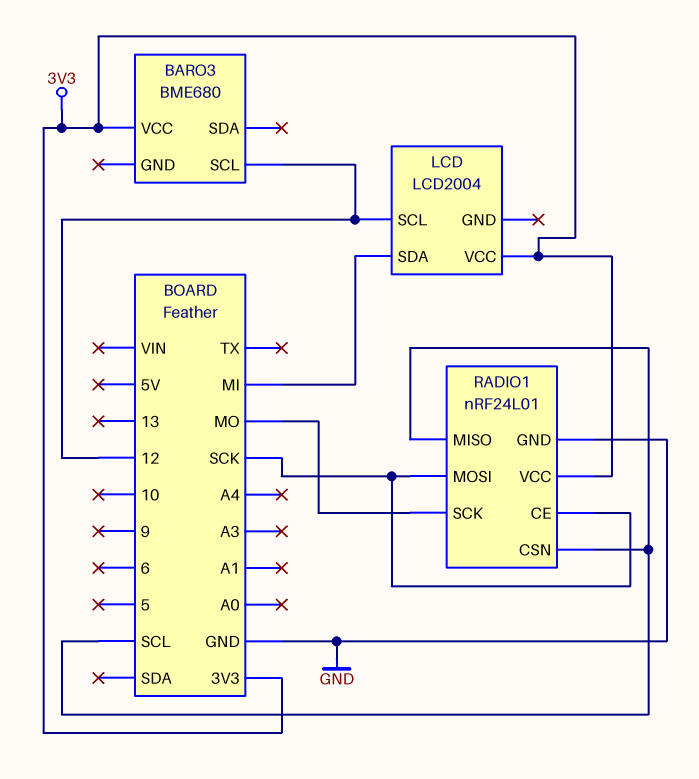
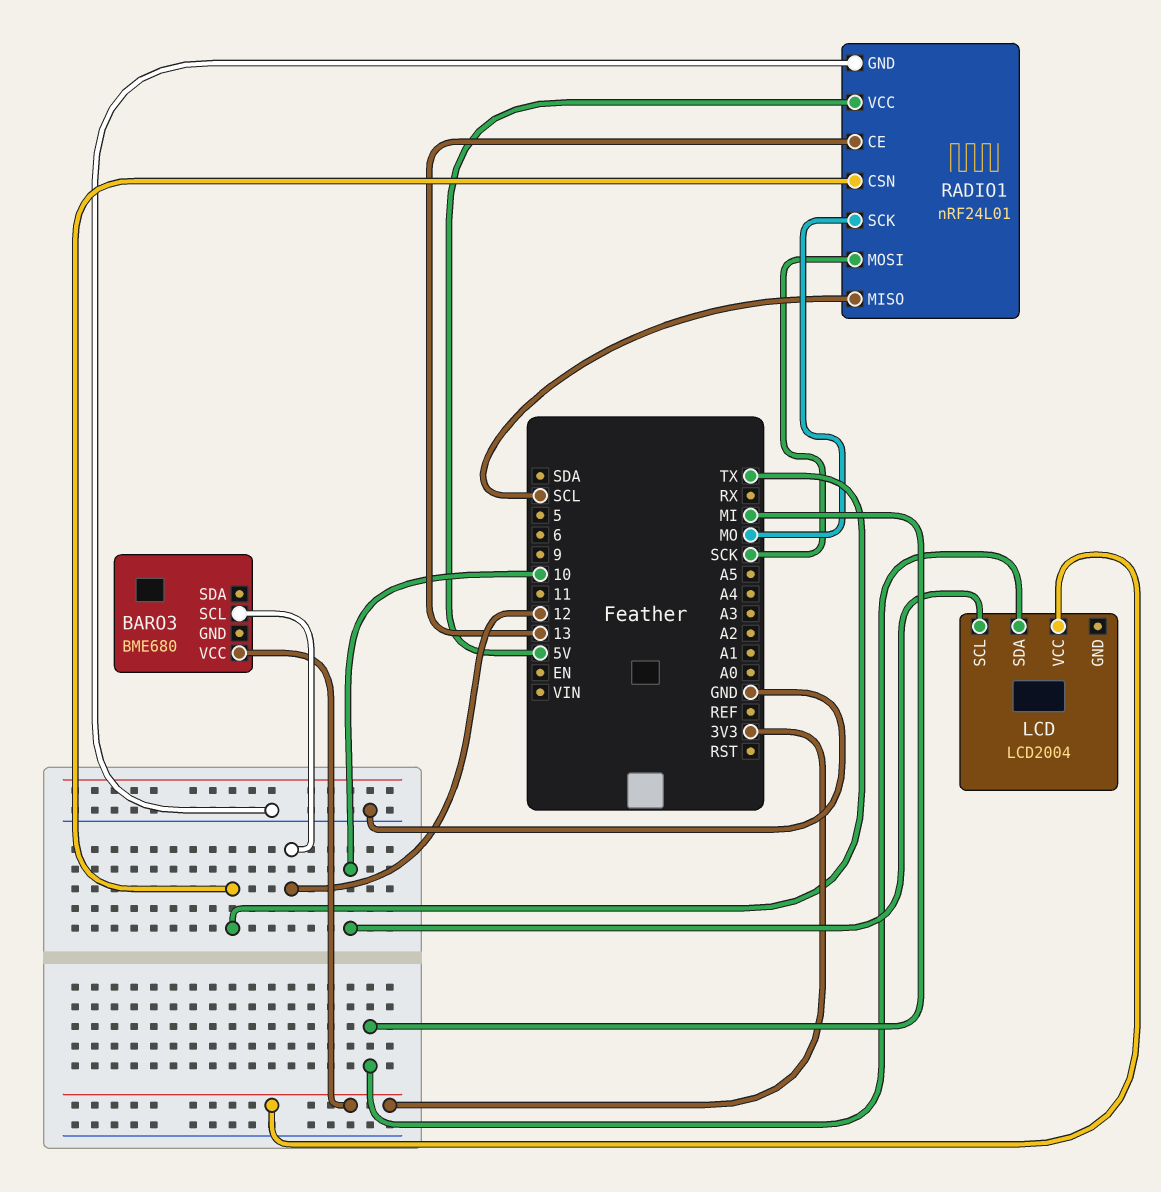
LCD pin SCL: 12 -> 10
RADIO1 pin CE: SCK -> 13
RADIO1 pin CSN: SCL -> TX
RADIO1 pin VCC: 3V3 -> 5V

